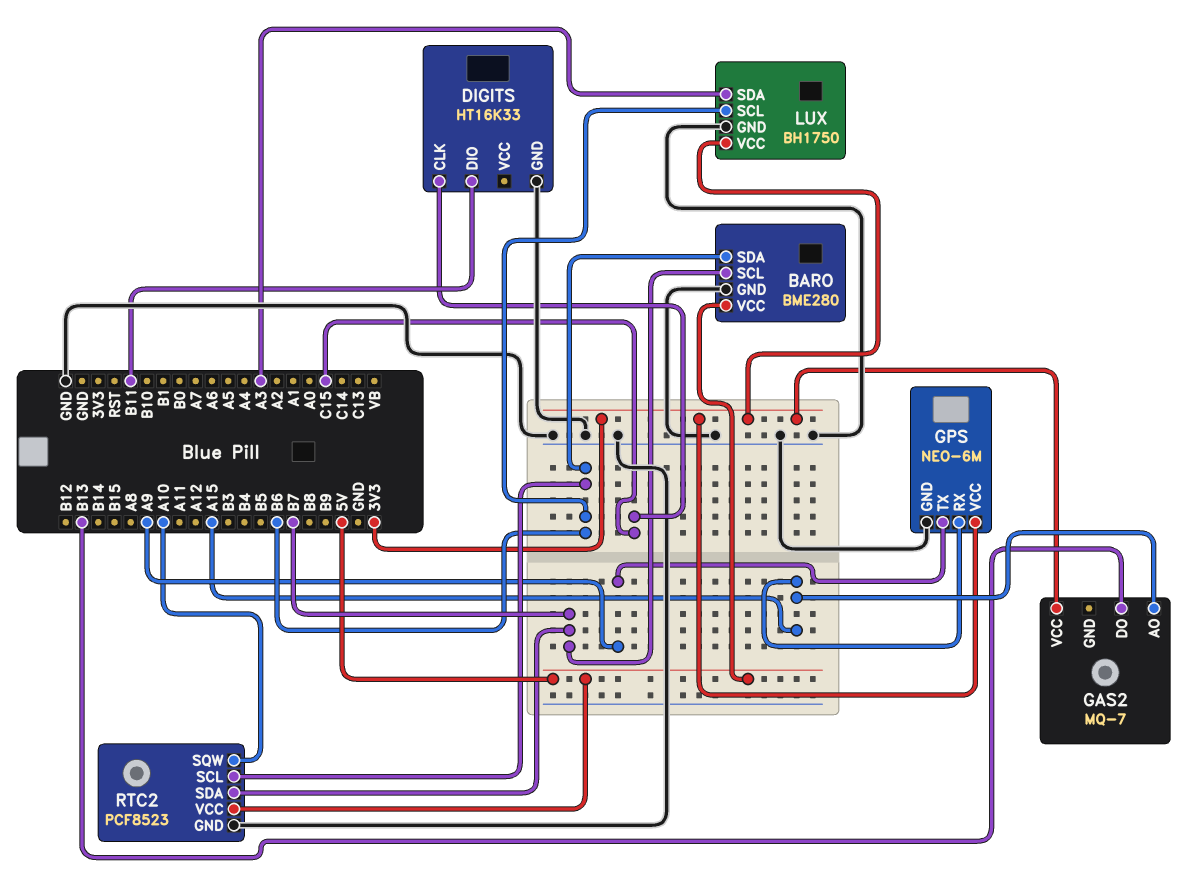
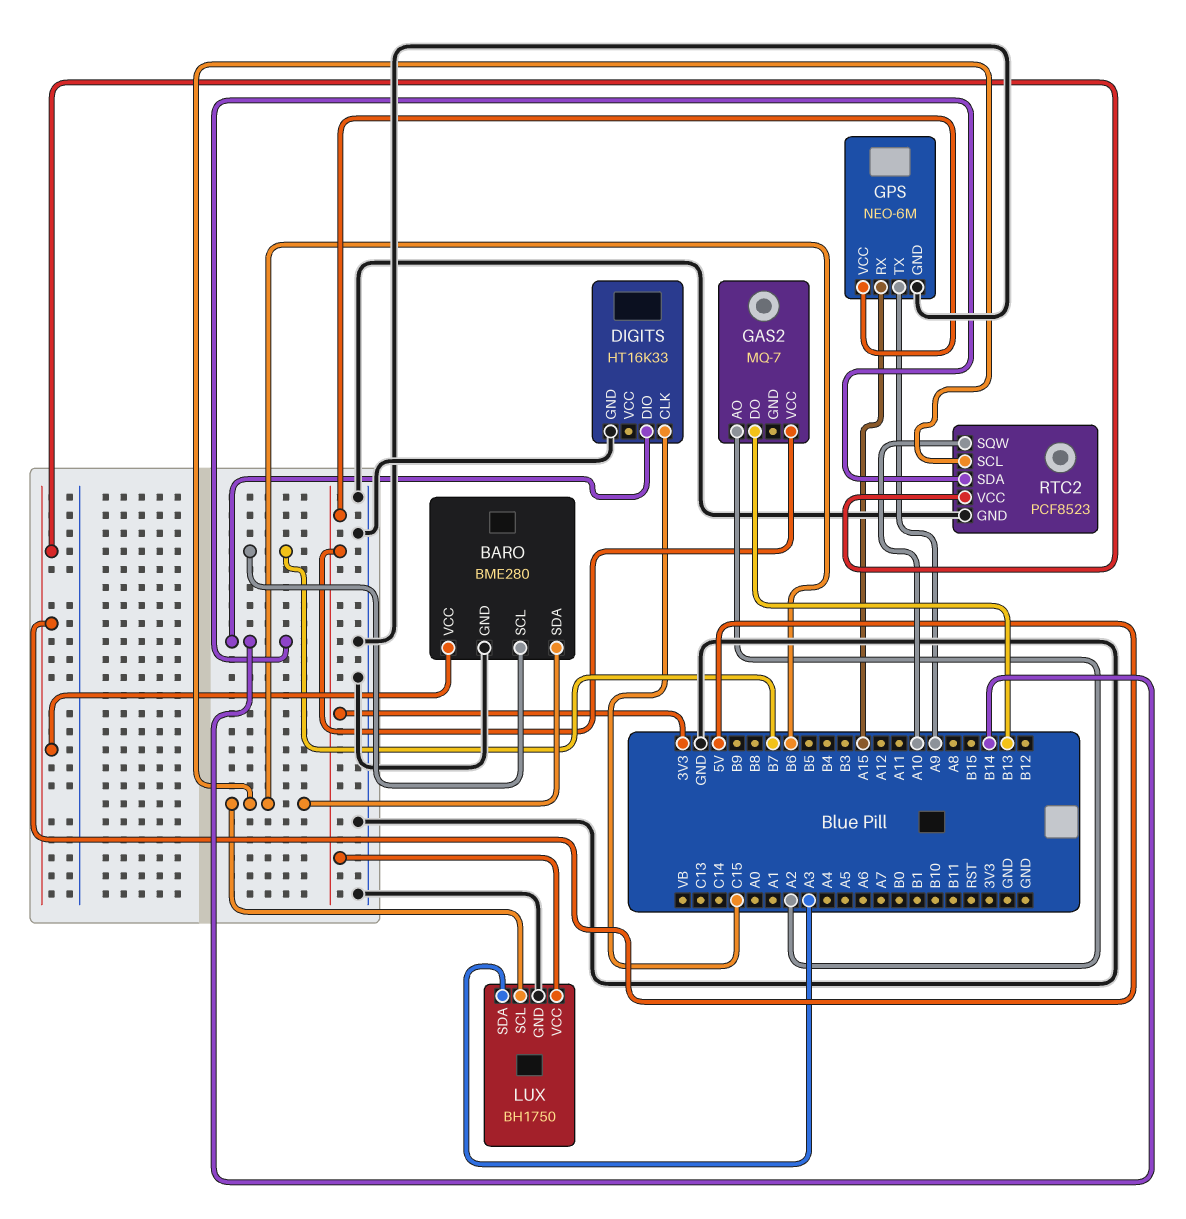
DIGITS pin DIO: B11 -> B14
GAS2 pin AO: A15 -> A2
RTC2 pin SDA: B7 -> B14

